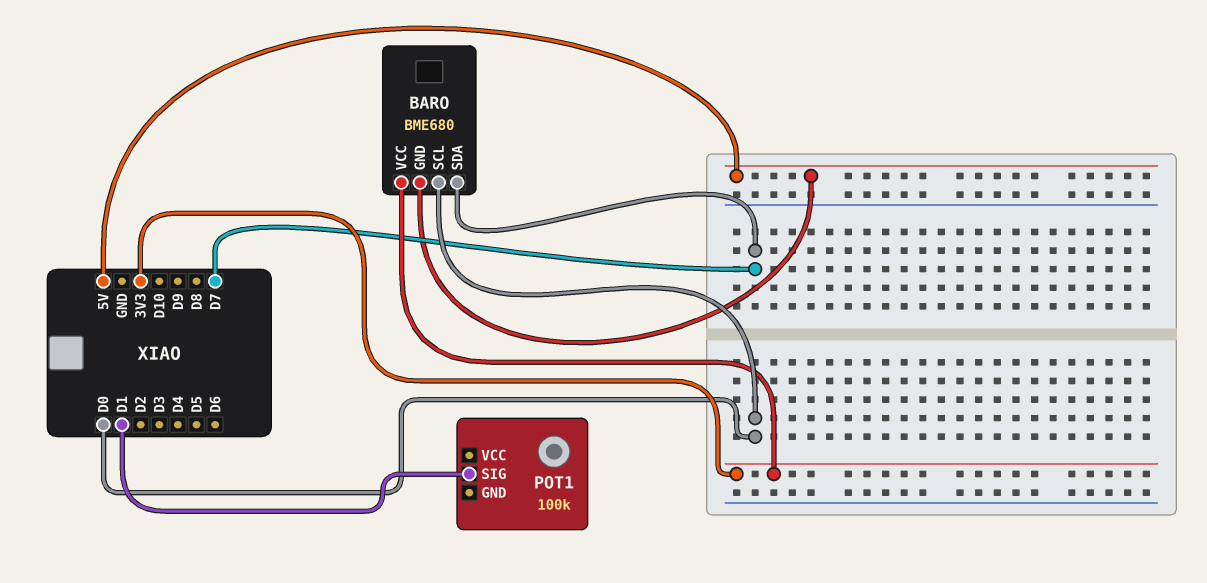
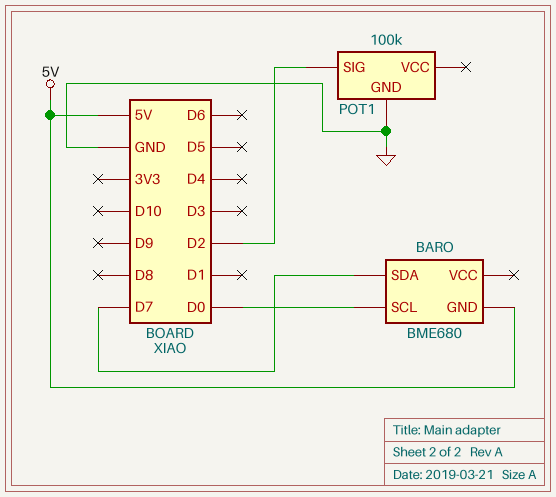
BARO pin VCC: 3V3 -> none
POT1 pin GND: none -> GND
POT1 pin SIG: D1 -> D2

